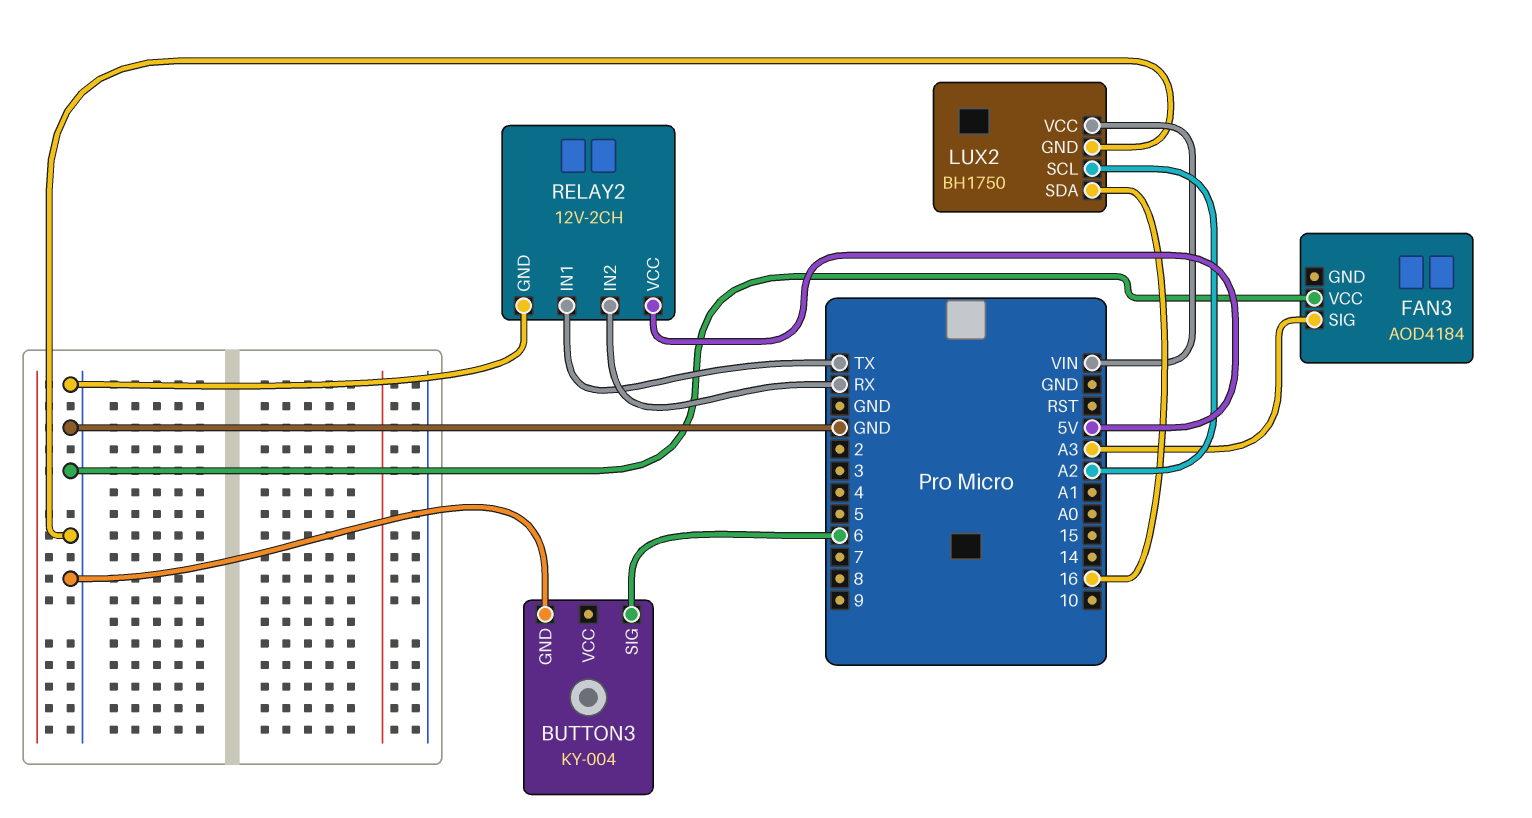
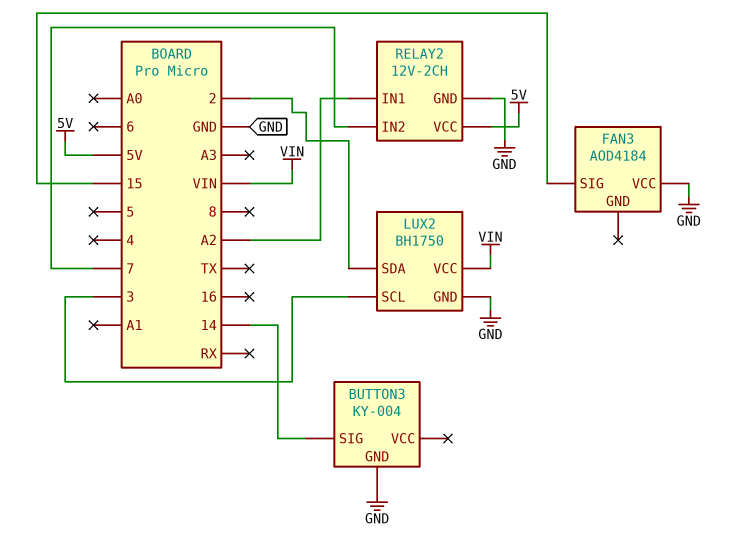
BUTTON3 pin SIG: 6 -> 14
FAN3 pin SIG: A3 -> 15
LUX2 pin SCL: A2 -> 3
LUX2 pin SDA: 16 -> 2
RELAY2 pin IN1: TX -> A2
RELAY2 pin IN2: RX -> 7

